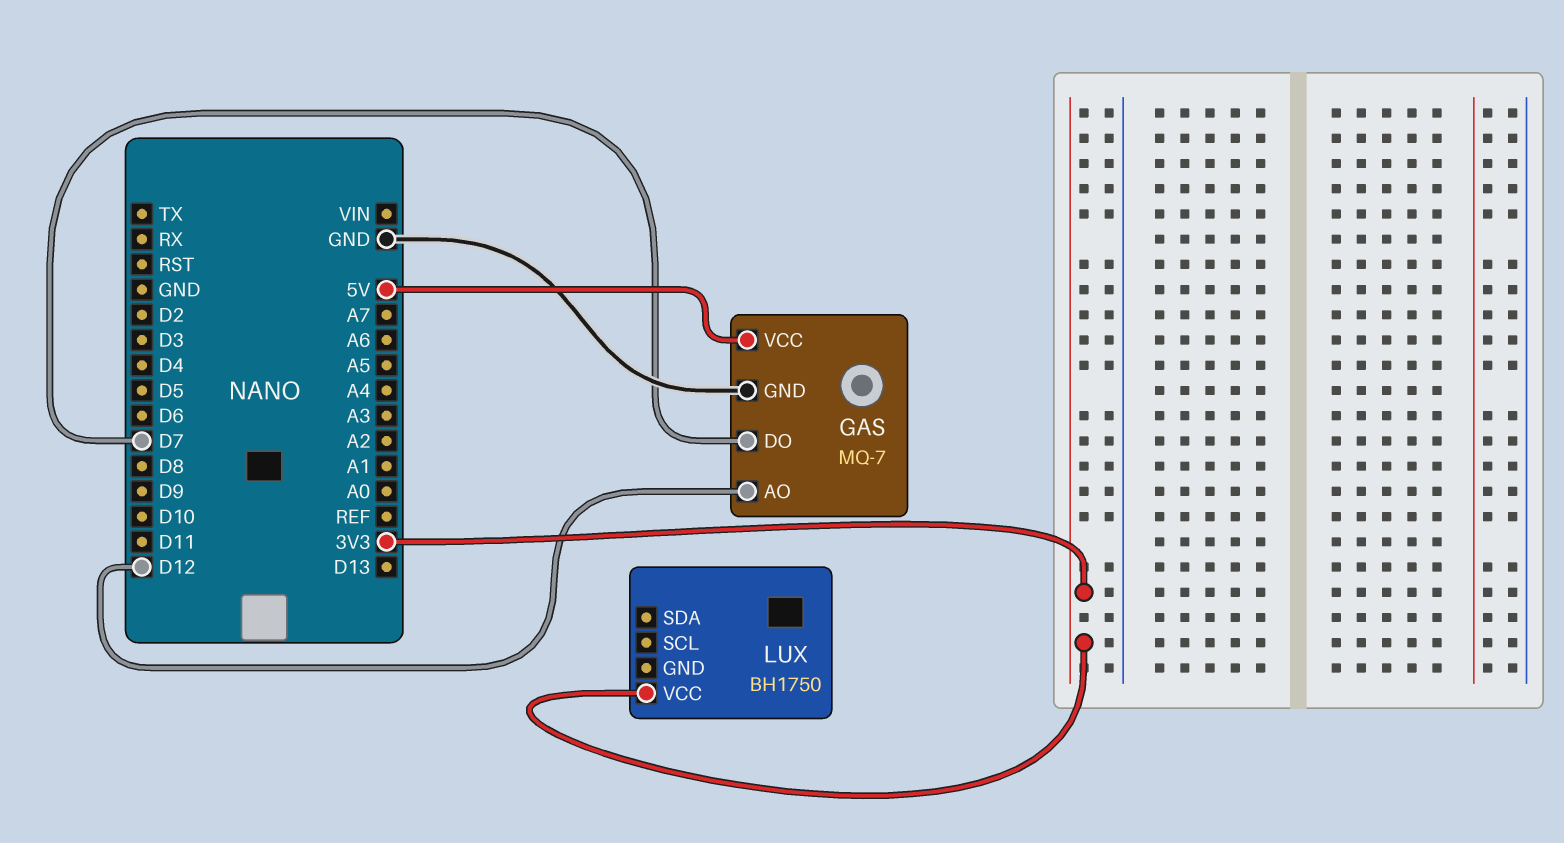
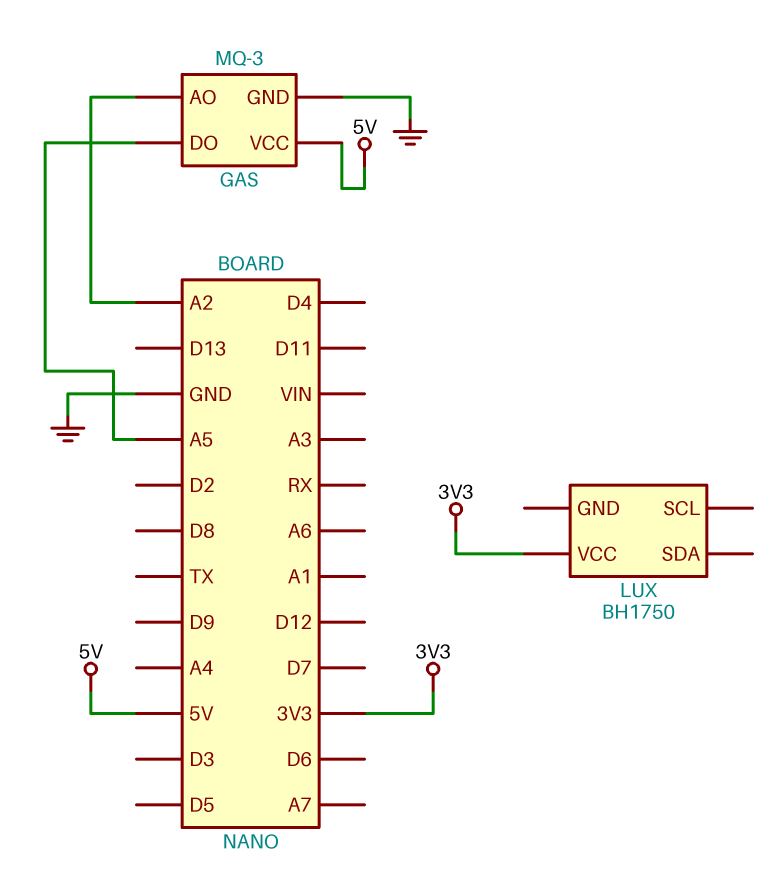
GAS: MQ-7 -> MQ-3
GAS pin AO: D12 -> A2
GAS pin DO: D7 -> A5

